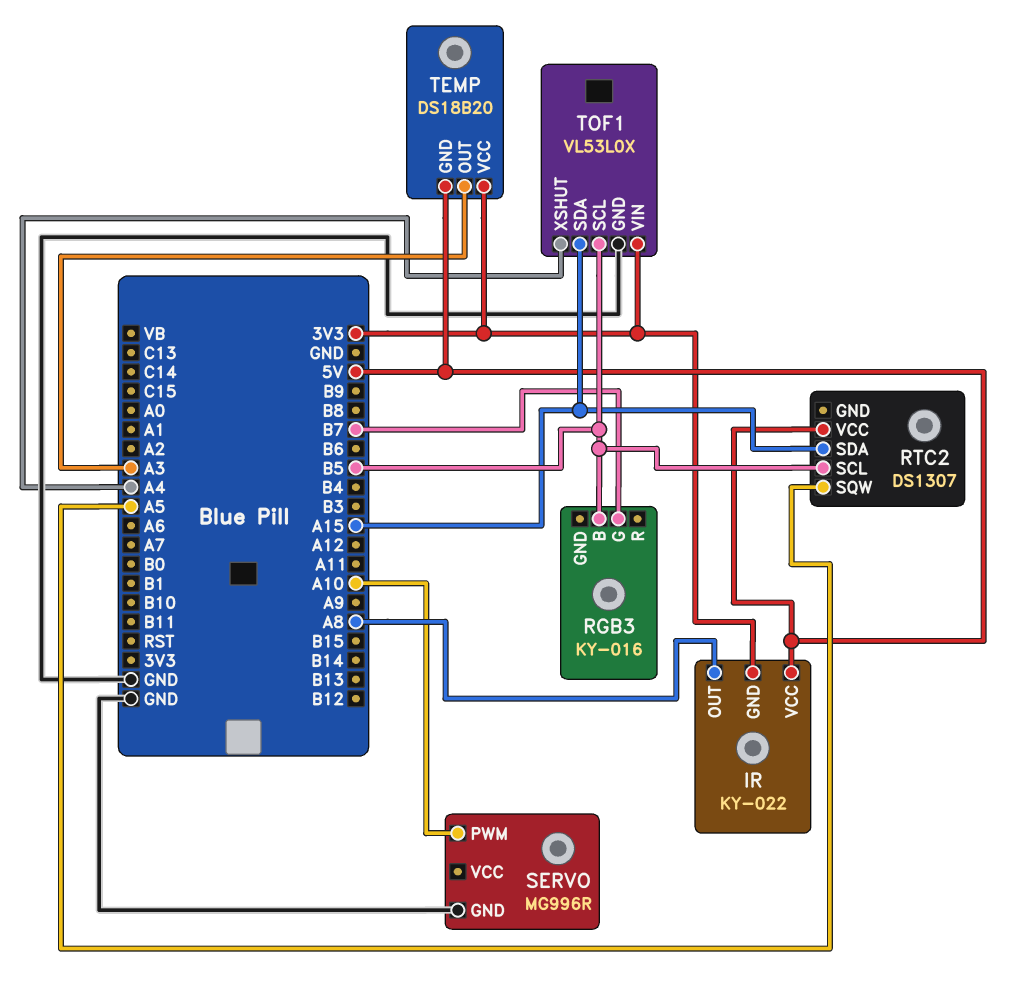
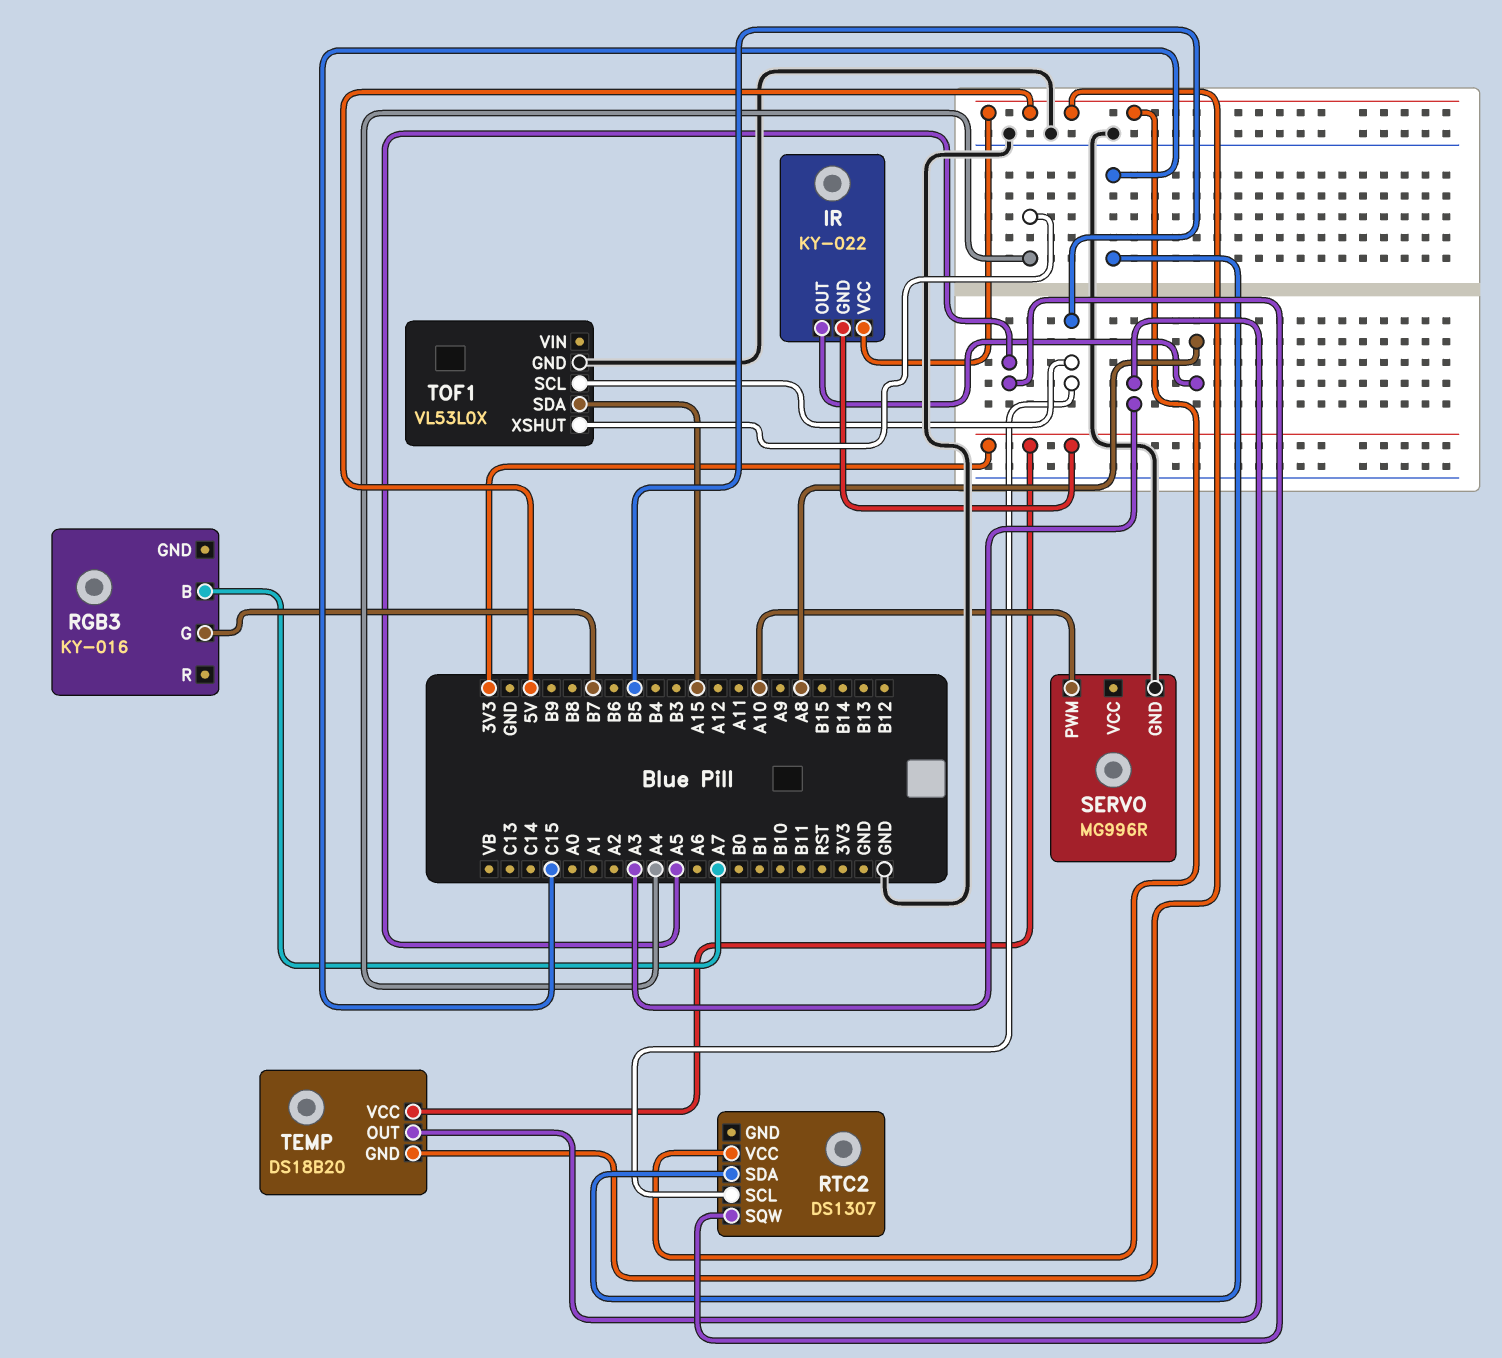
RGB3 pin B: B5 -> A7
RTC2 pin SDA: A15 -> C15
TOF1 pin VIN: 3V3 -> none

